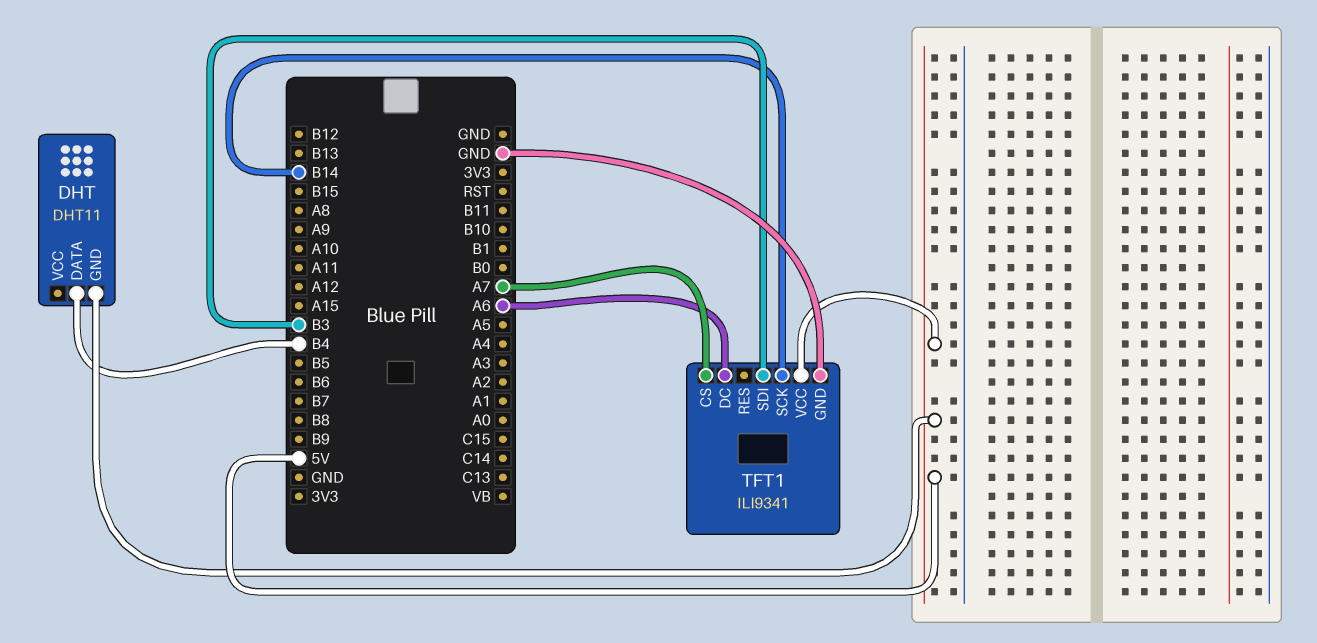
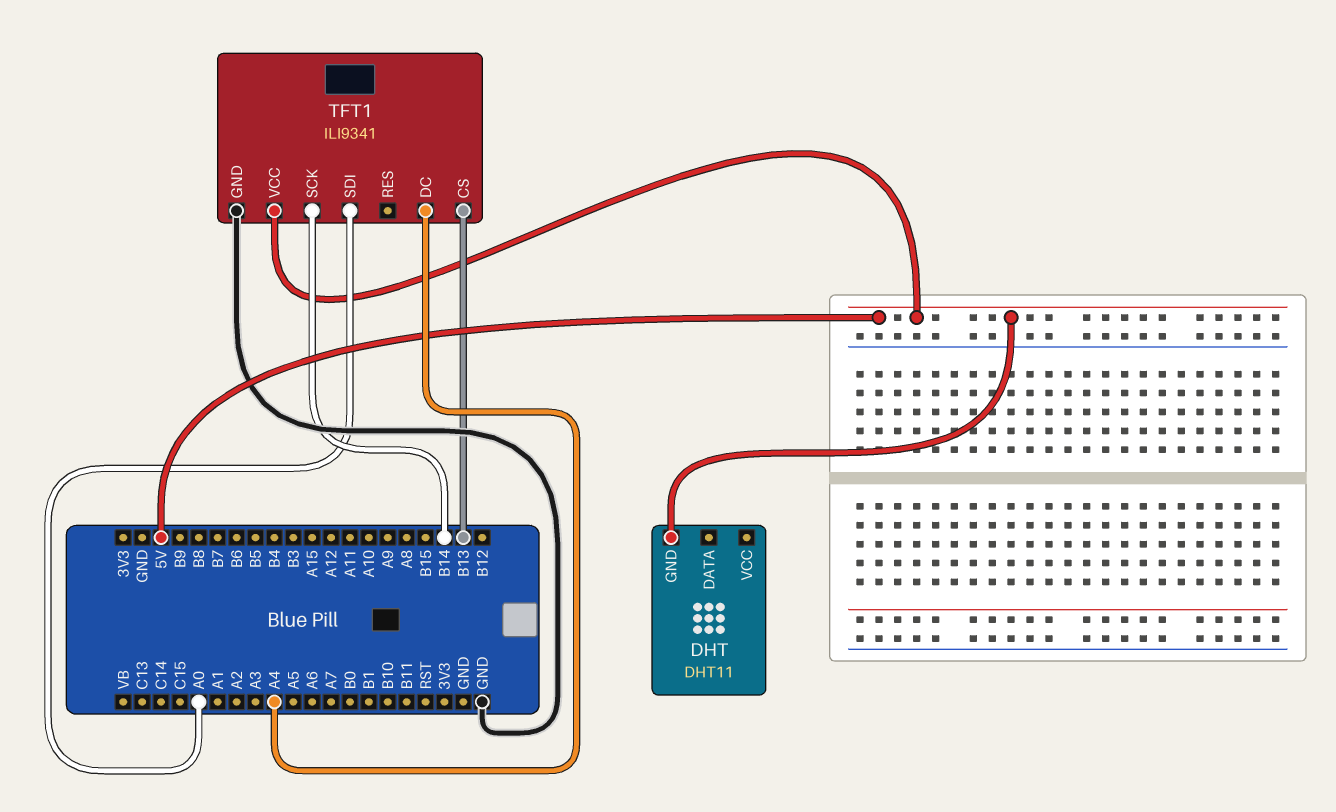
DHT pin DATA: B4 -> none
TFT1 pin CS: A7 -> B13
TFT1 pin DC: A6 -> A4
TFT1 pin SDI: B3 -> A0

